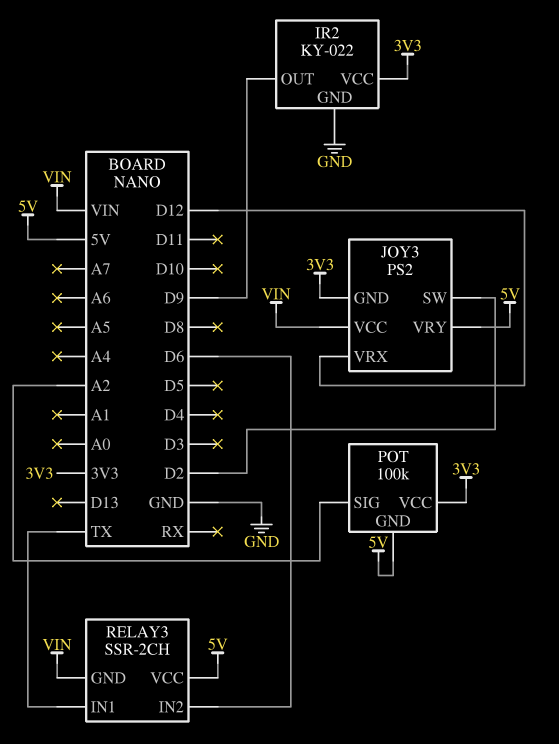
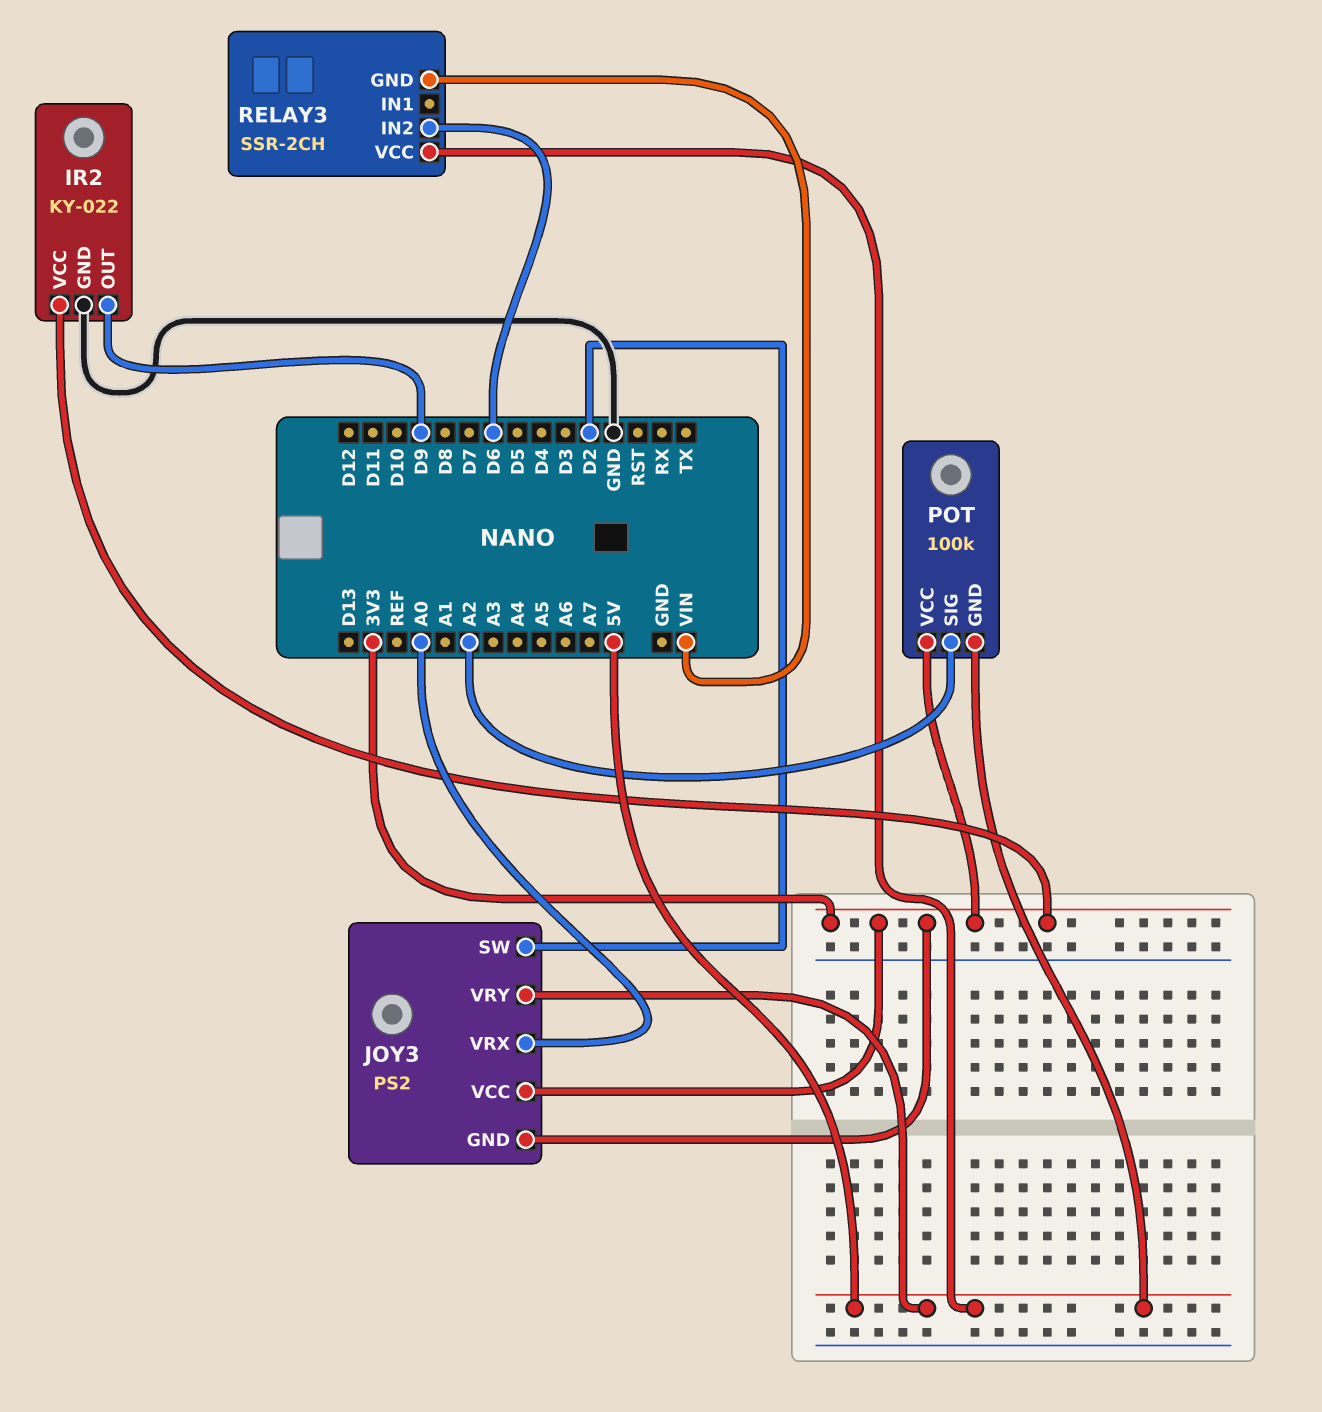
JOY3 pin VCC: VIN -> 3V3
JOY3 pin VRX: D12 -> A0
RELAY3 pin IN1: TX -> none

